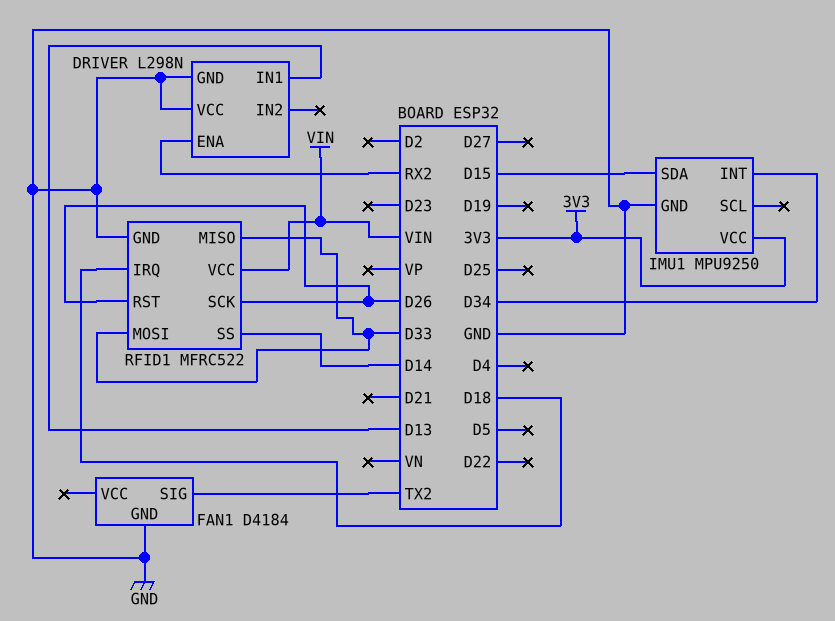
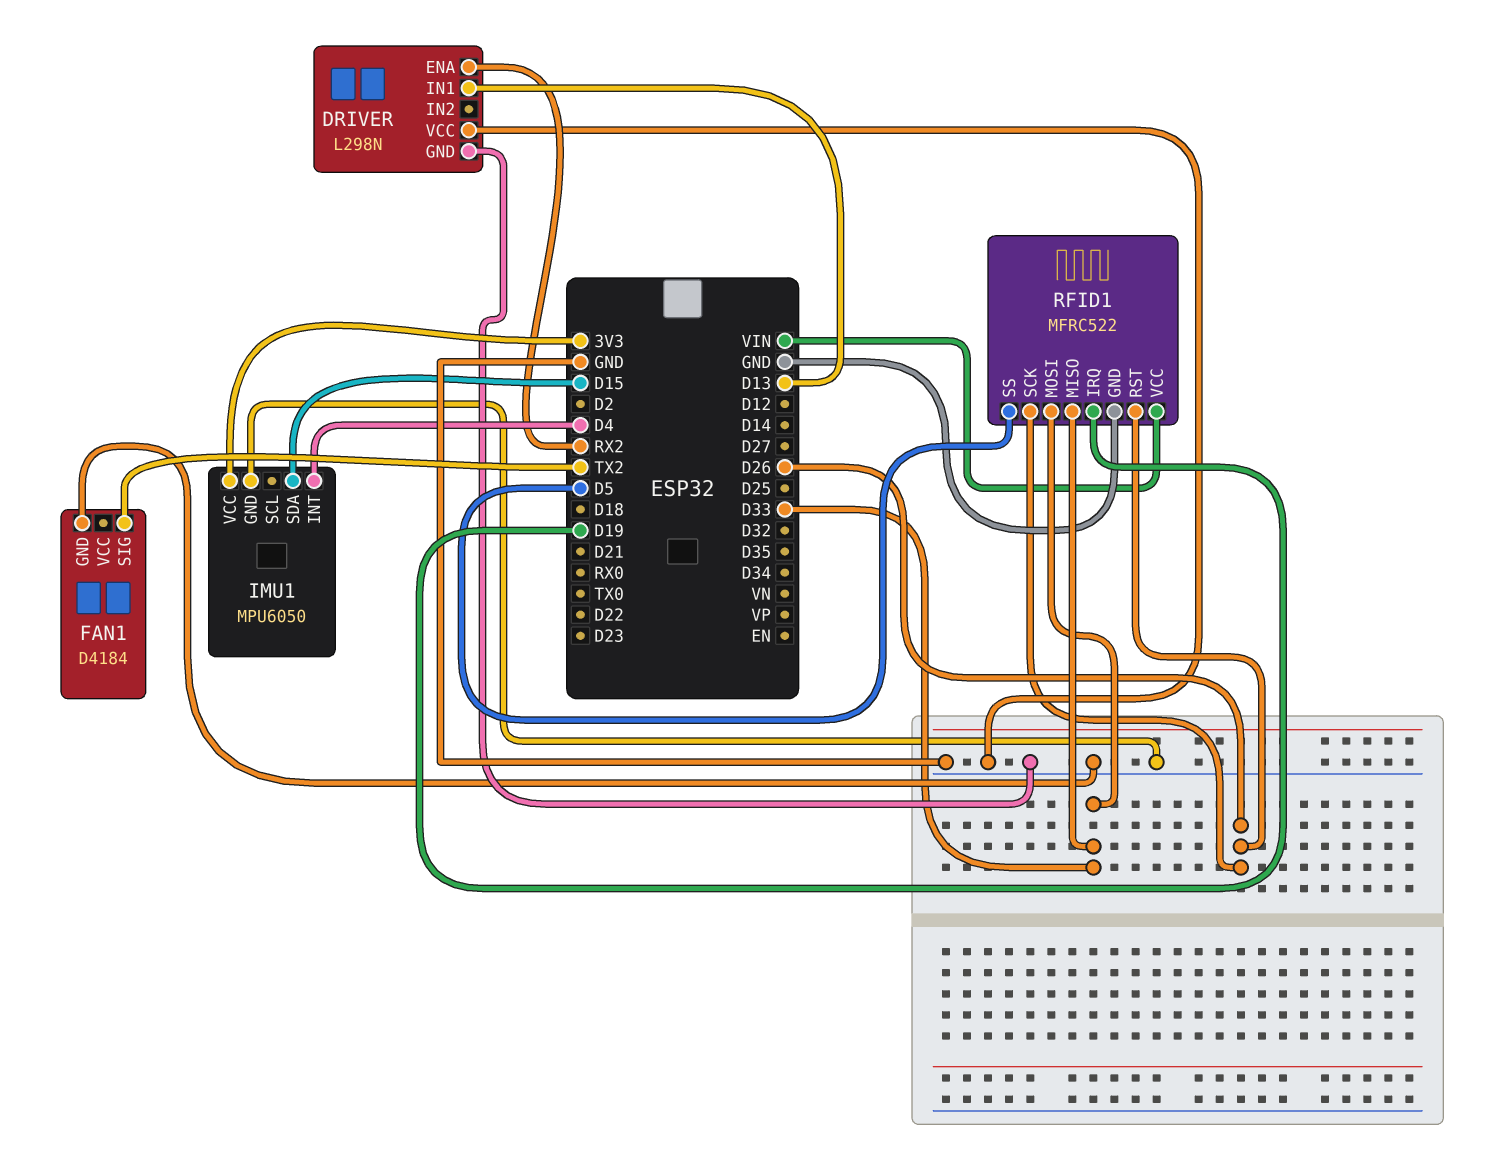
IMU1: MPU9250 -> MPU6050
IMU1 pin INT: D34 -> D4
RFID1 pin IRQ: D18 -> D19
RFID1 pin SS: D14 -> D5

